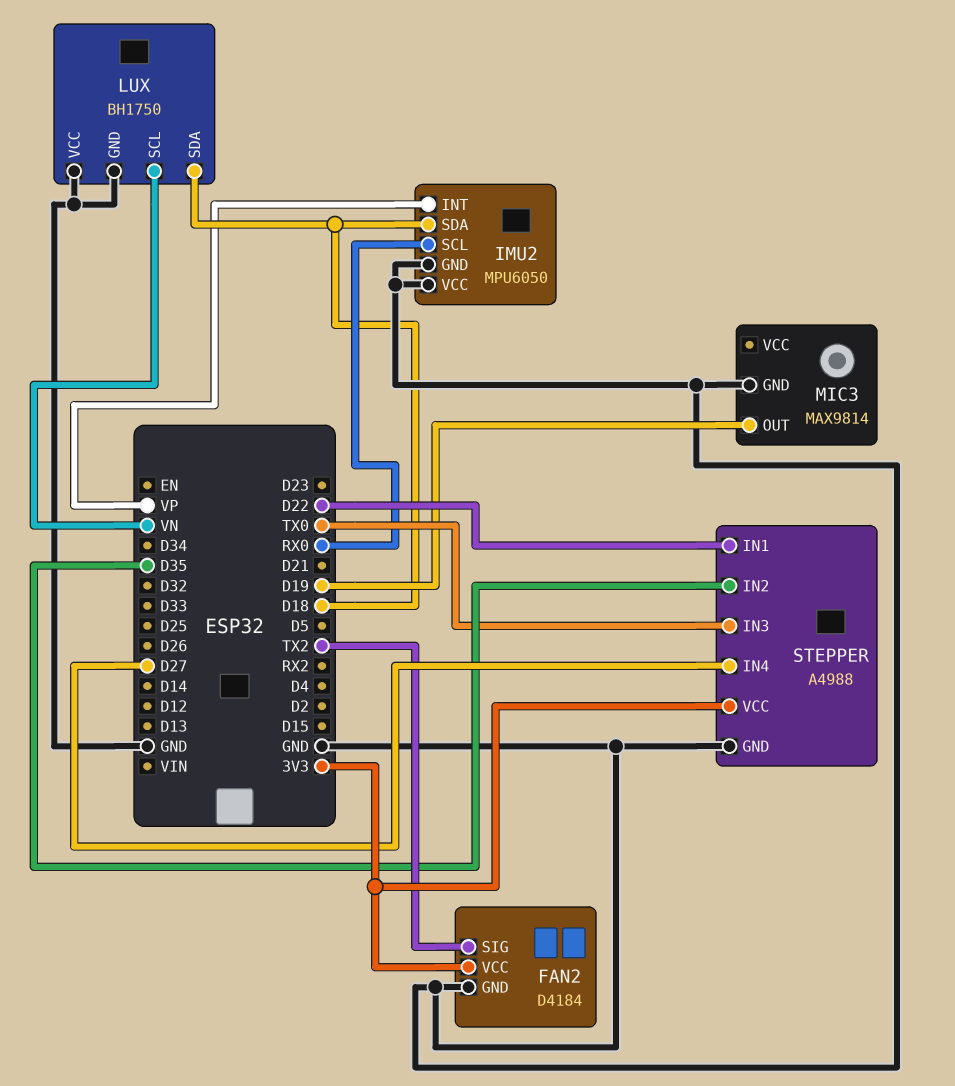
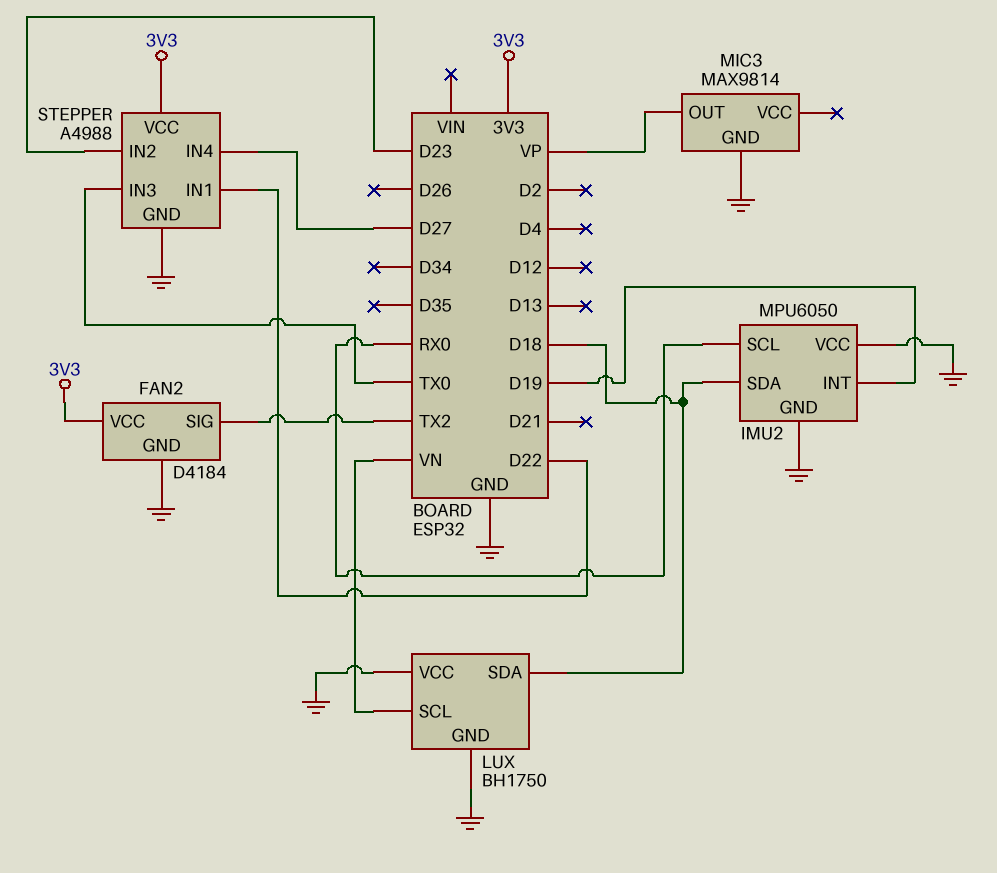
IMU2 pin INT: VP -> D19
MIC3 pin OUT: D19 -> VP
STEPPER pin IN2: D35 -> D23

